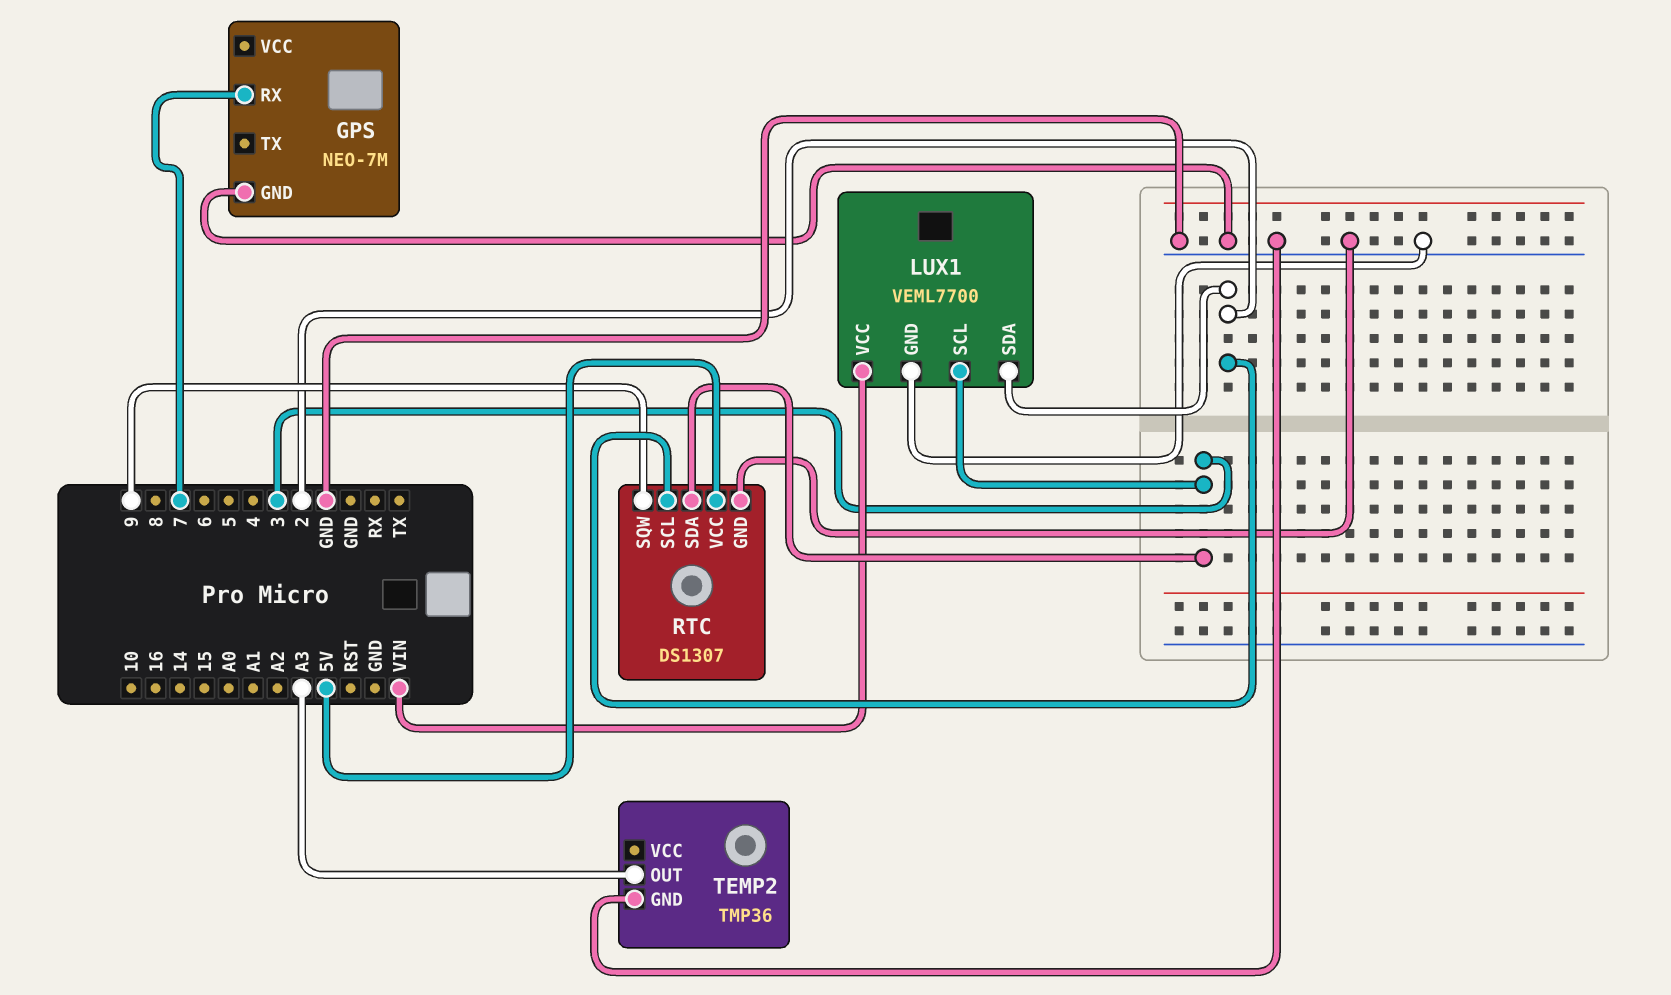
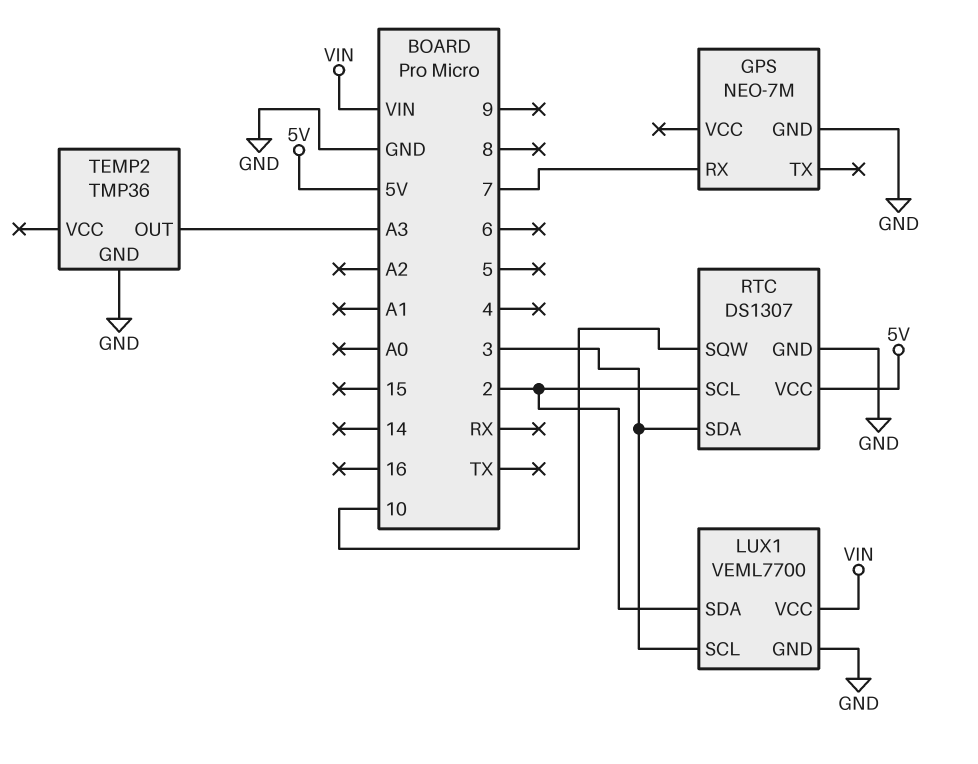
RTC pin SQW: 9 -> 10

